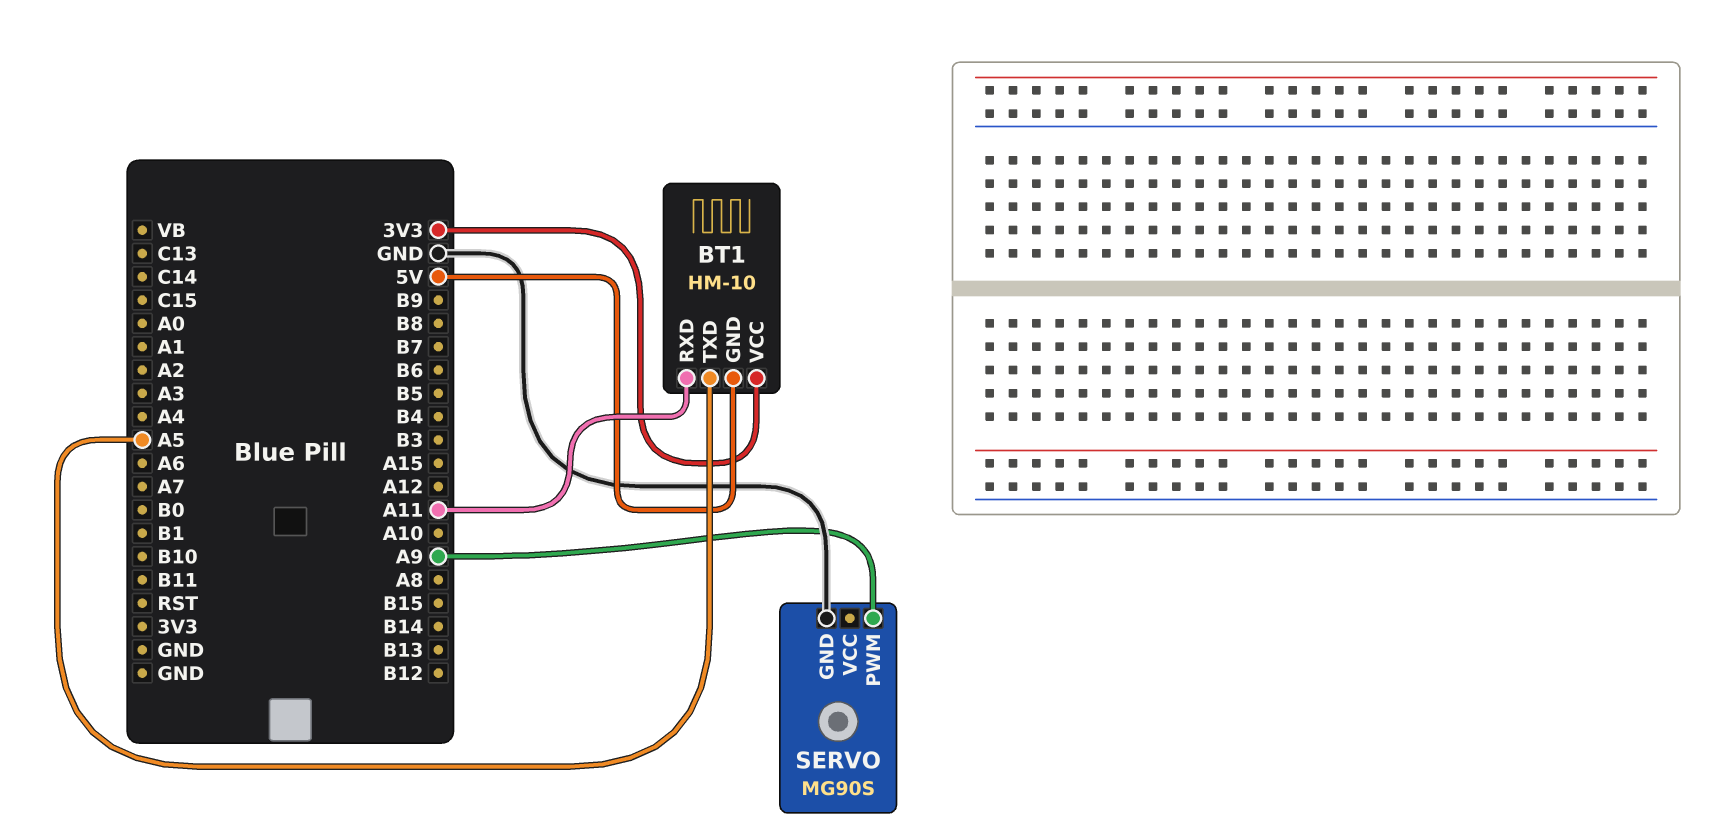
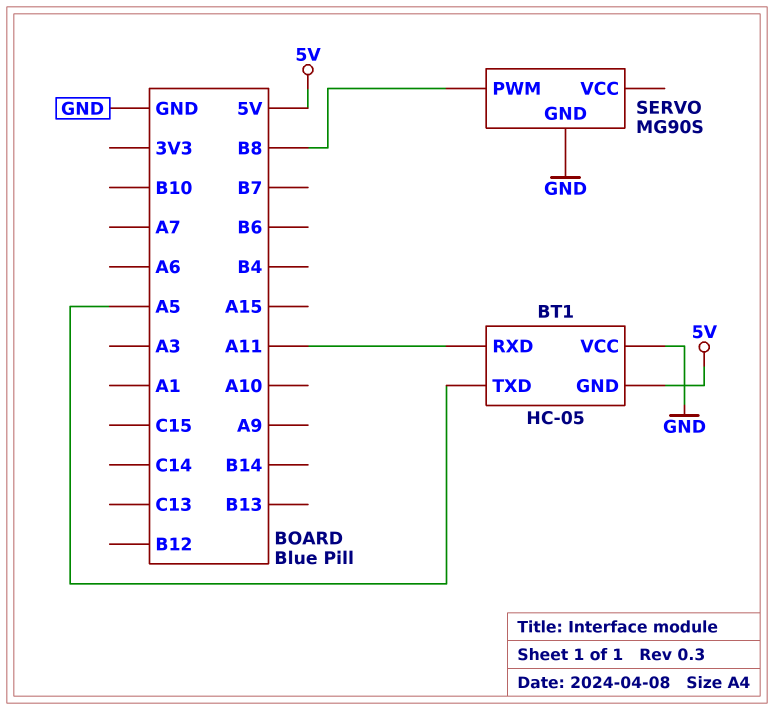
BT1: HM-10 -> HC-05
BT1 pin VCC: 3V3 -> GND
SERVO pin PWM: A9 -> B8

